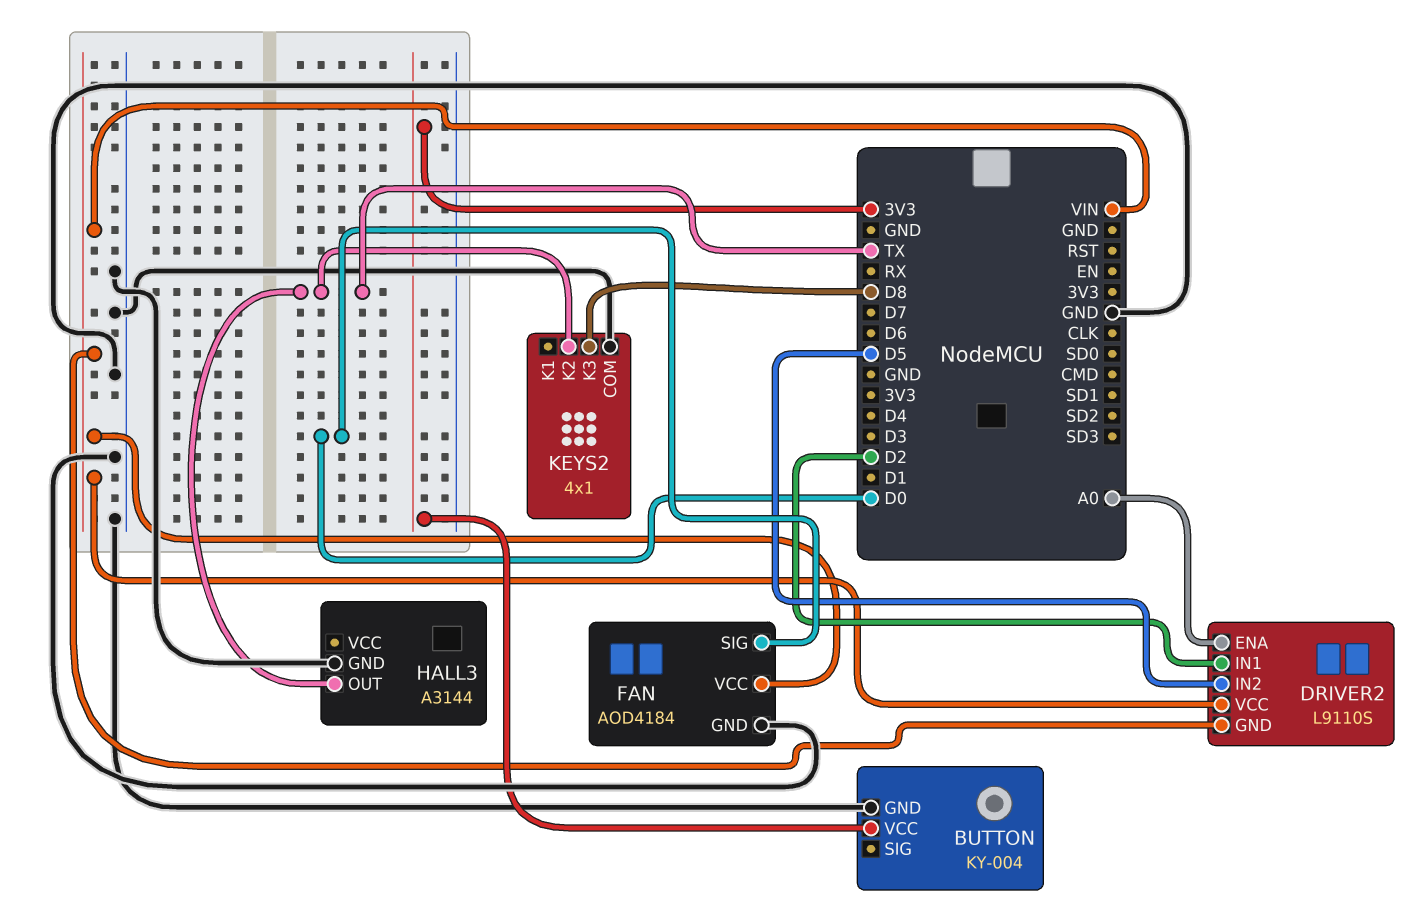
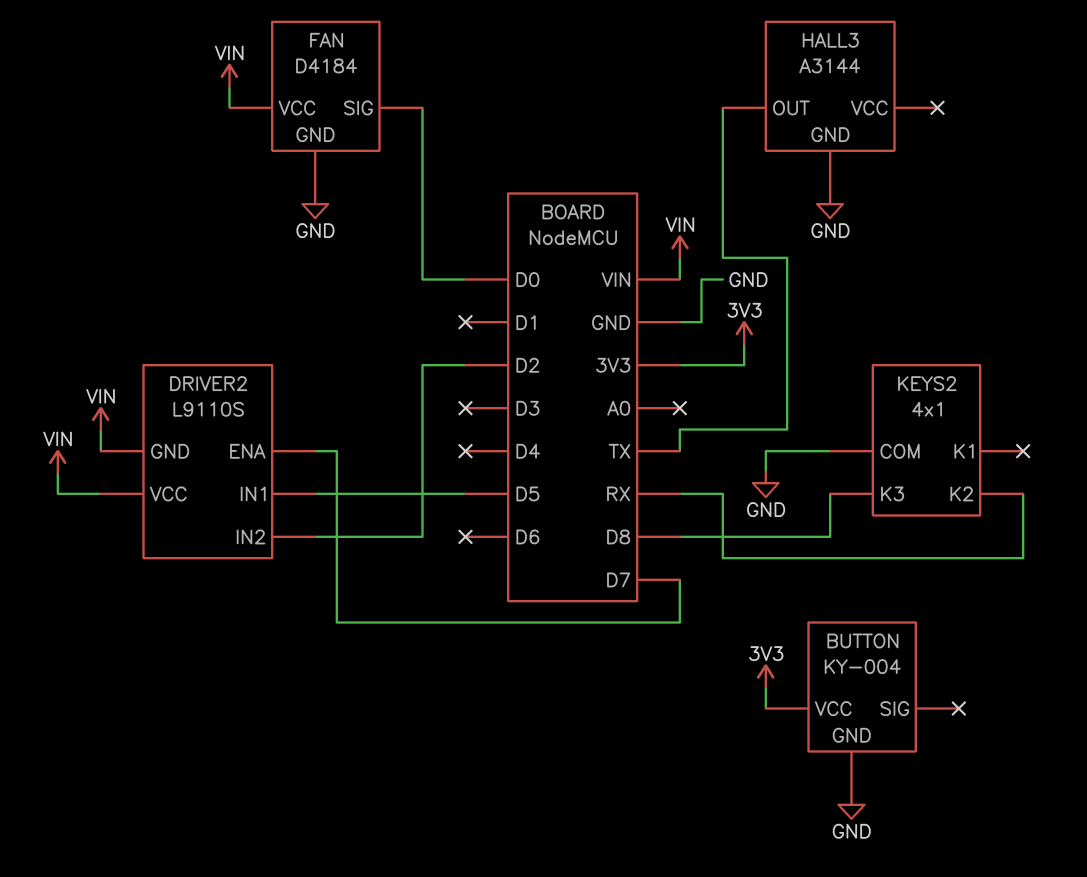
DRIVER2 pin ENA: A0 -> D7
DRIVER2 pin IN1: D2 -> D5
DRIVER2 pin IN2: D5 -> D2
FAN: AOD4184 -> D4184
KEYS2 pin K2: TX -> RX

